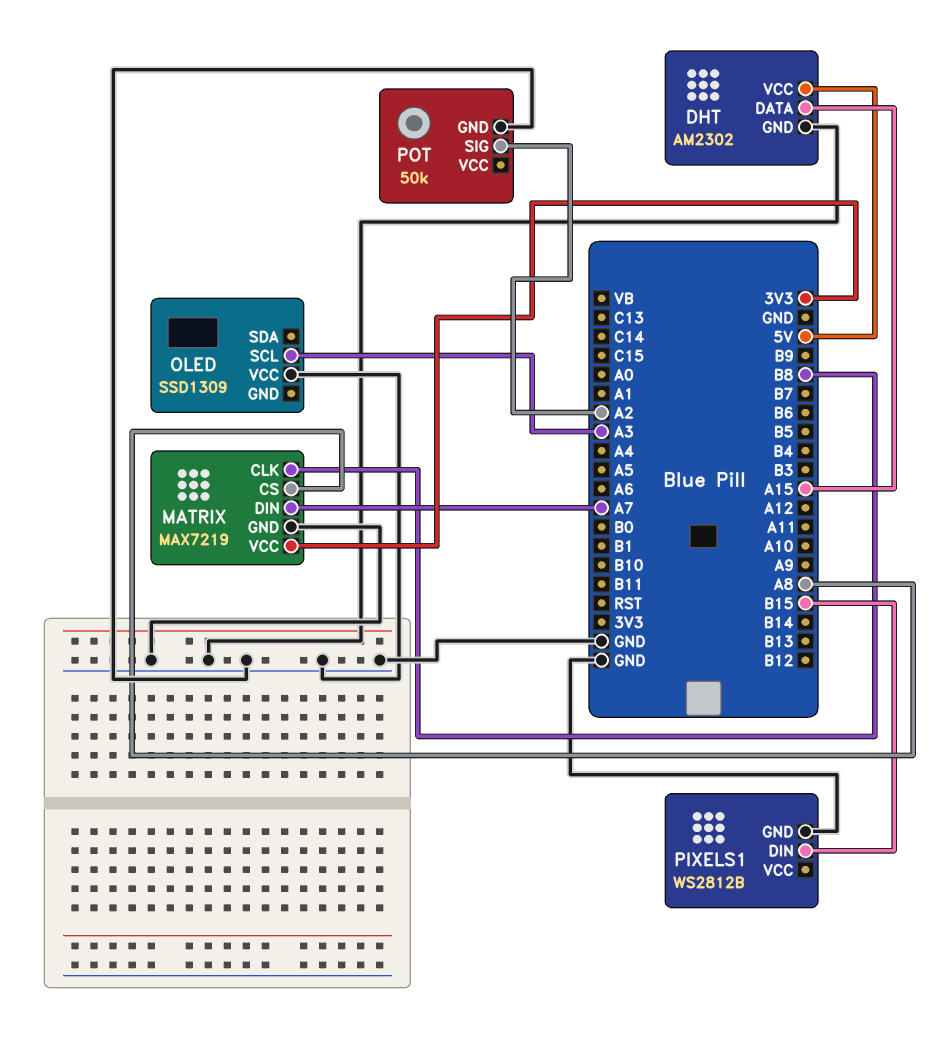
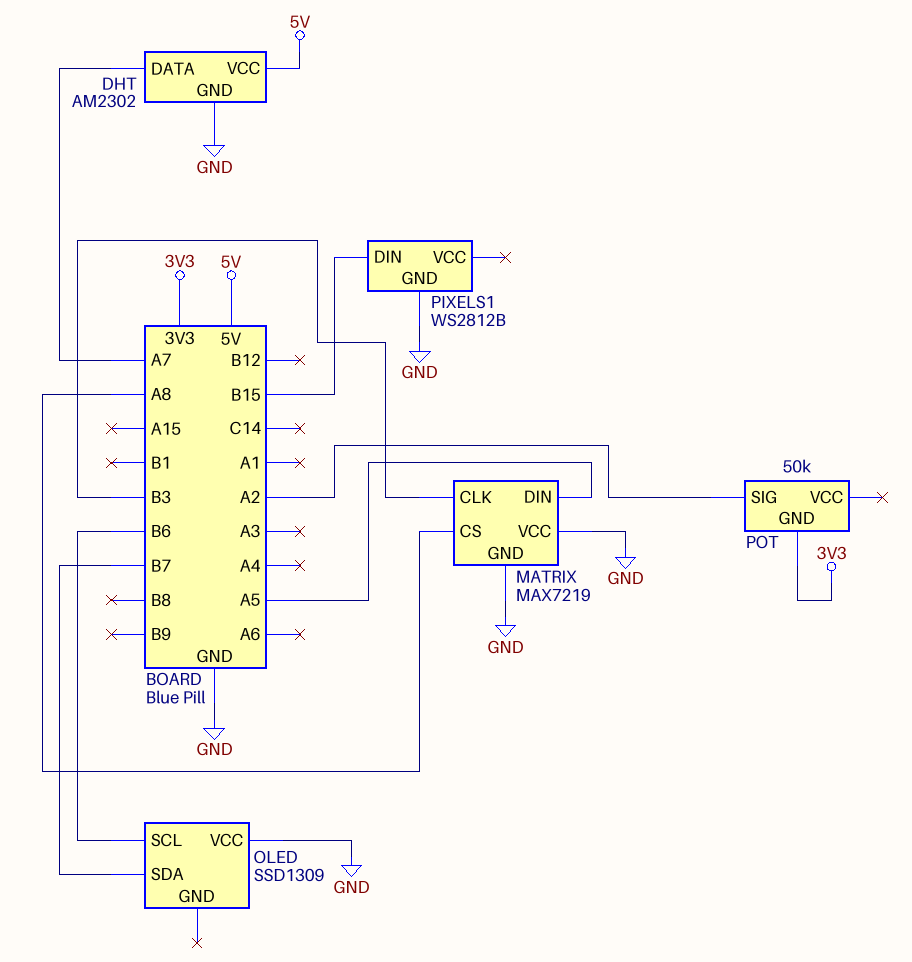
DHT pin DATA: A15 -> A7
MATRIX pin CLK: B8 -> B3
MATRIX pin DIN: A7 -> A5
MATRIX pin VCC: 3V3 -> GND
OLED pin SCL: A3 -> B6
OLED pin SDA: none -> B7
POT pin GND: GND -> 3V3

